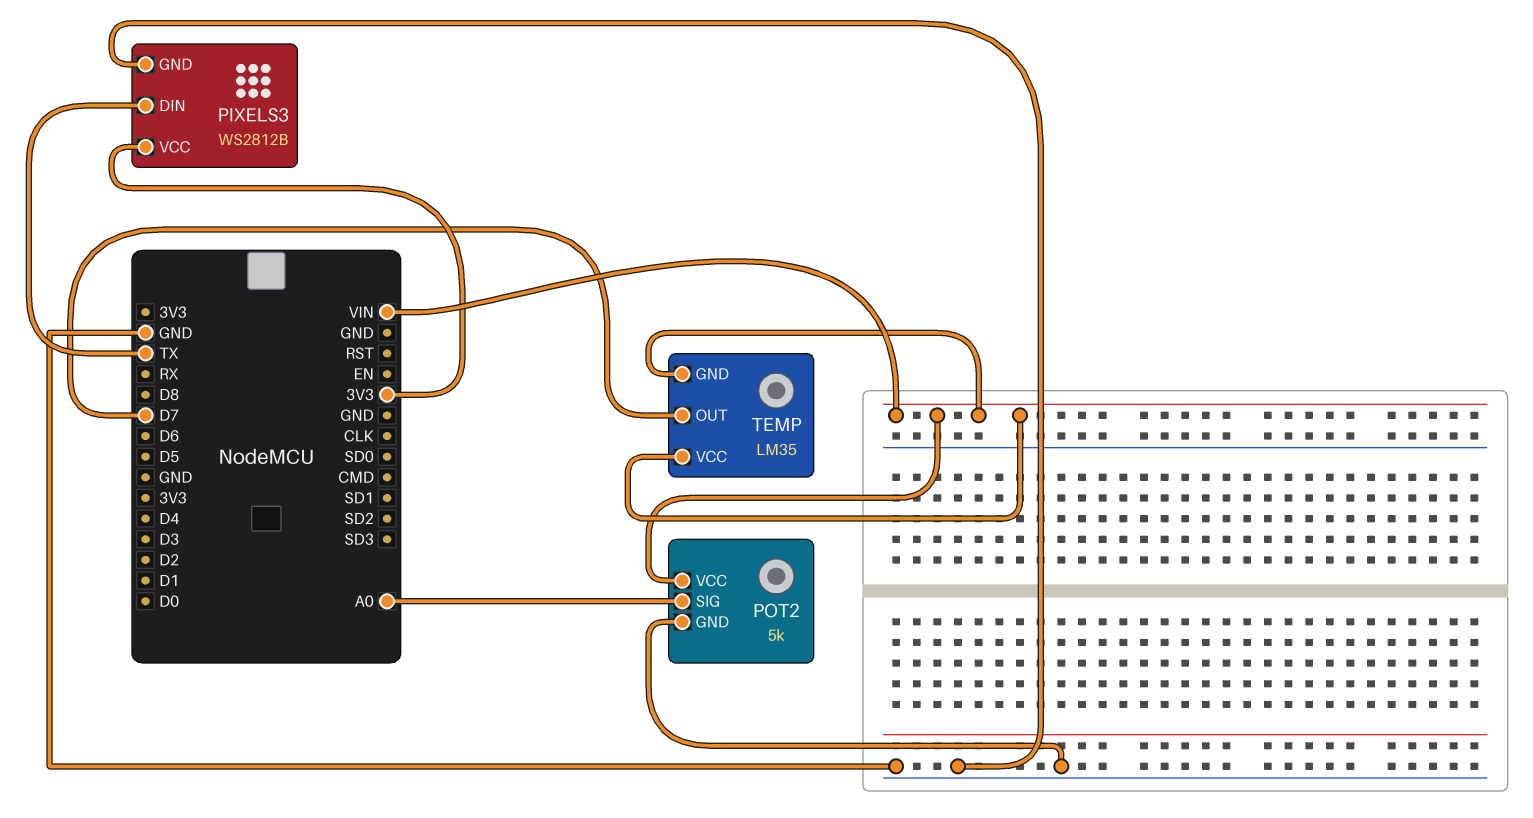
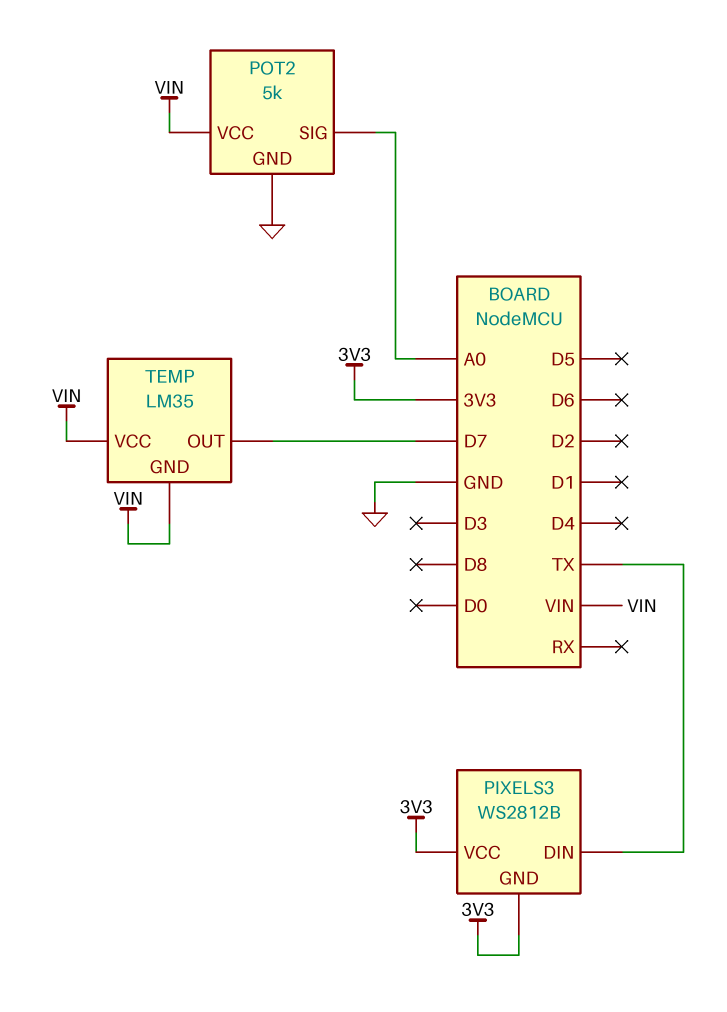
PIXELS3 pin GND: GND -> 3V3

